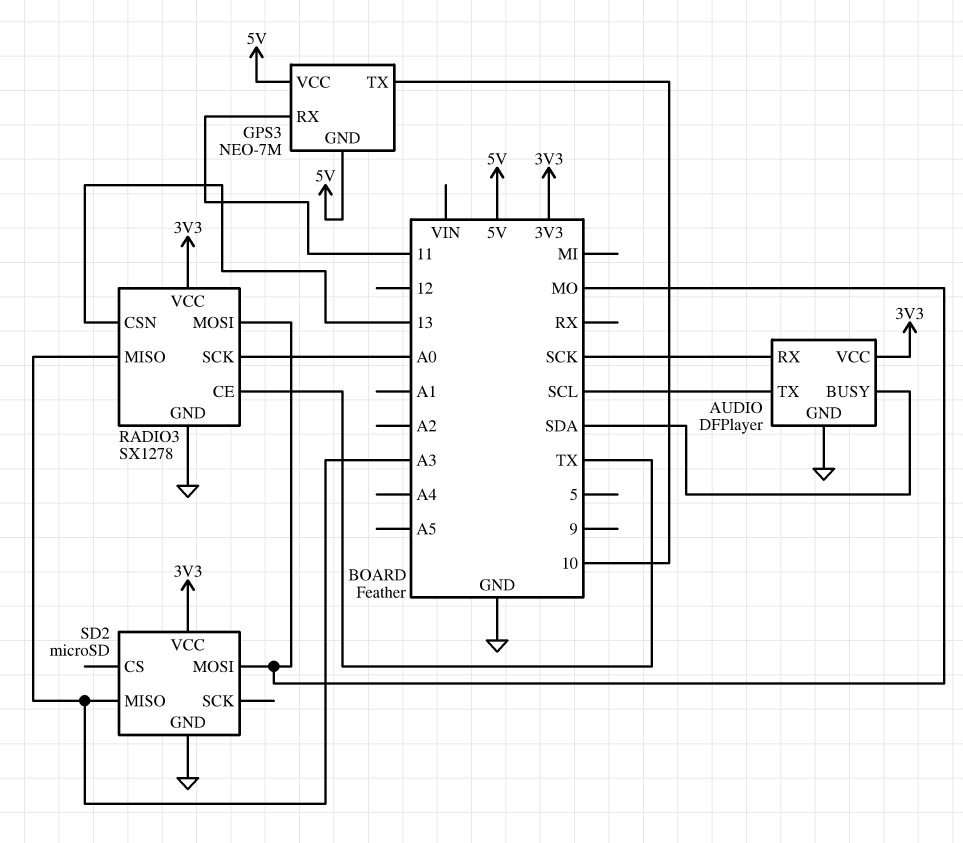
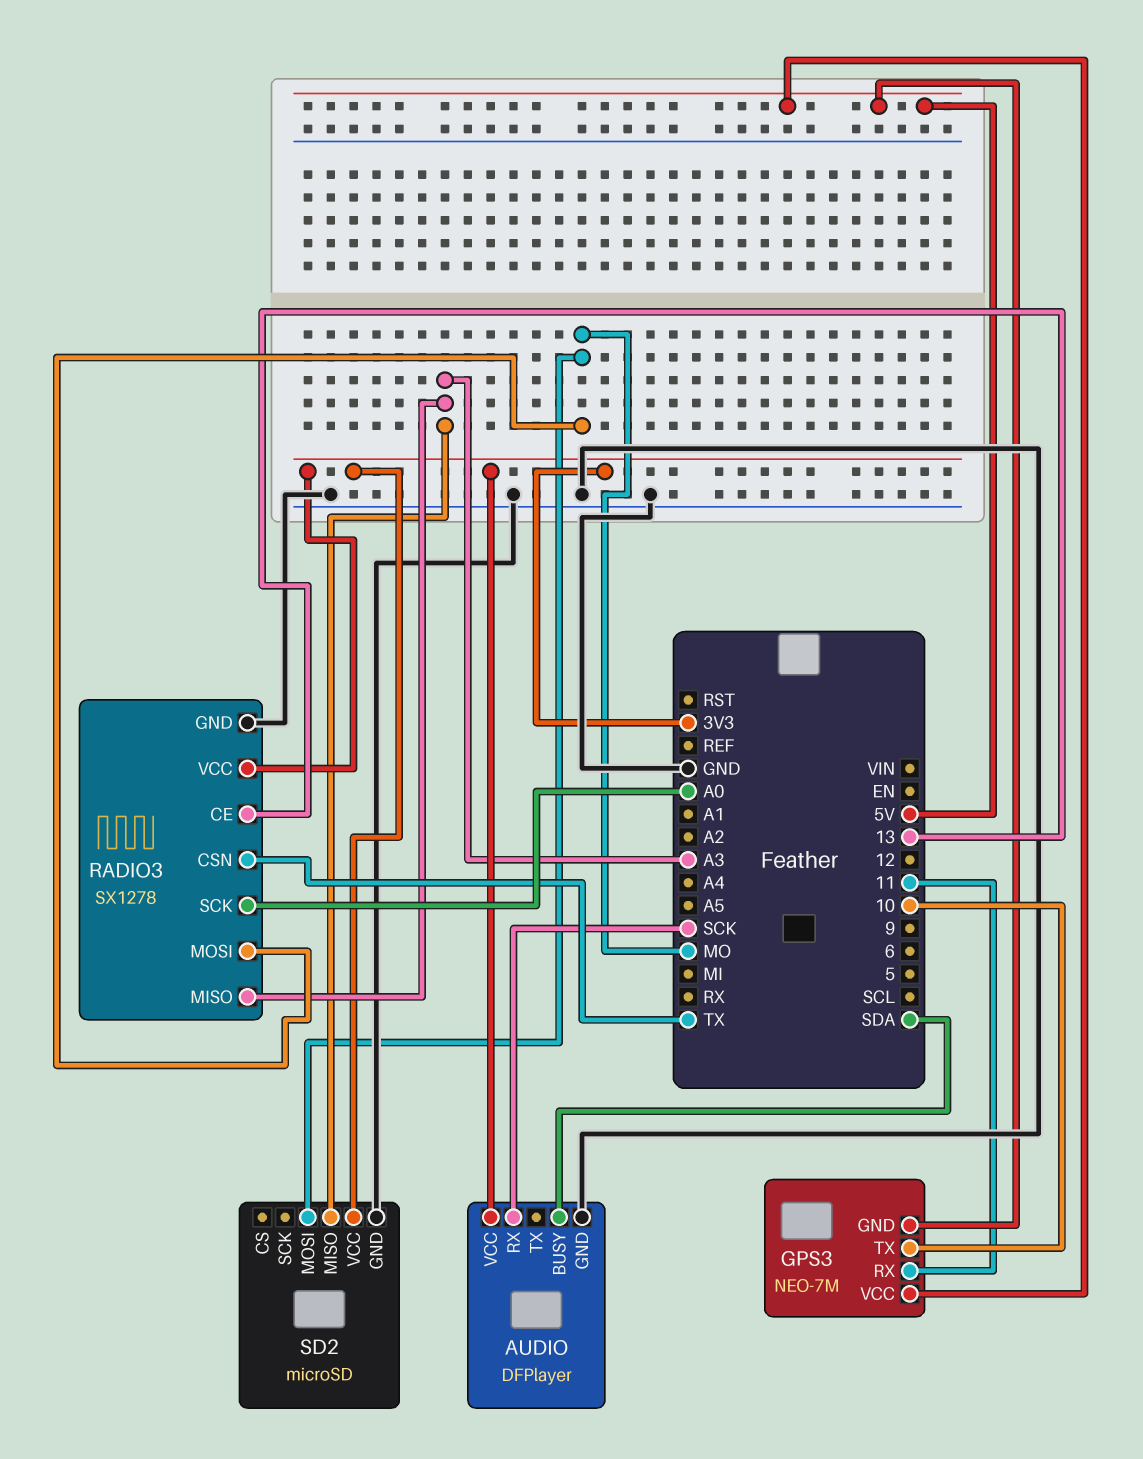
AUDIO pin TX: SCL -> none
RADIO3 pin CE: TX -> 13
RADIO3 pin CSN: 13 -> TX

